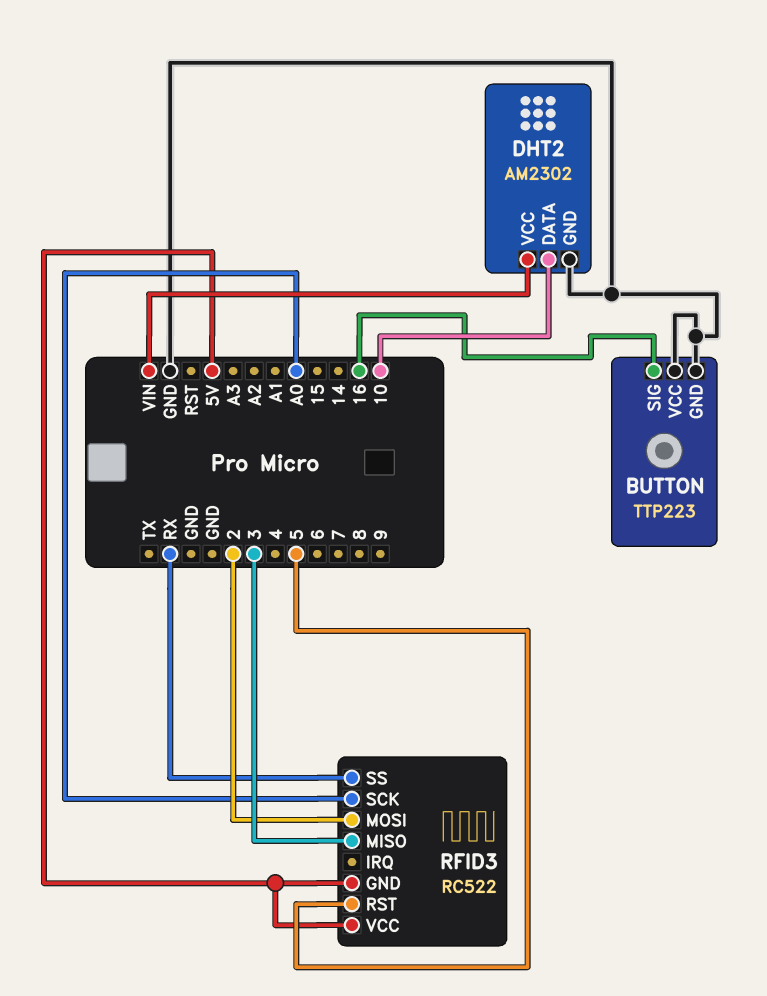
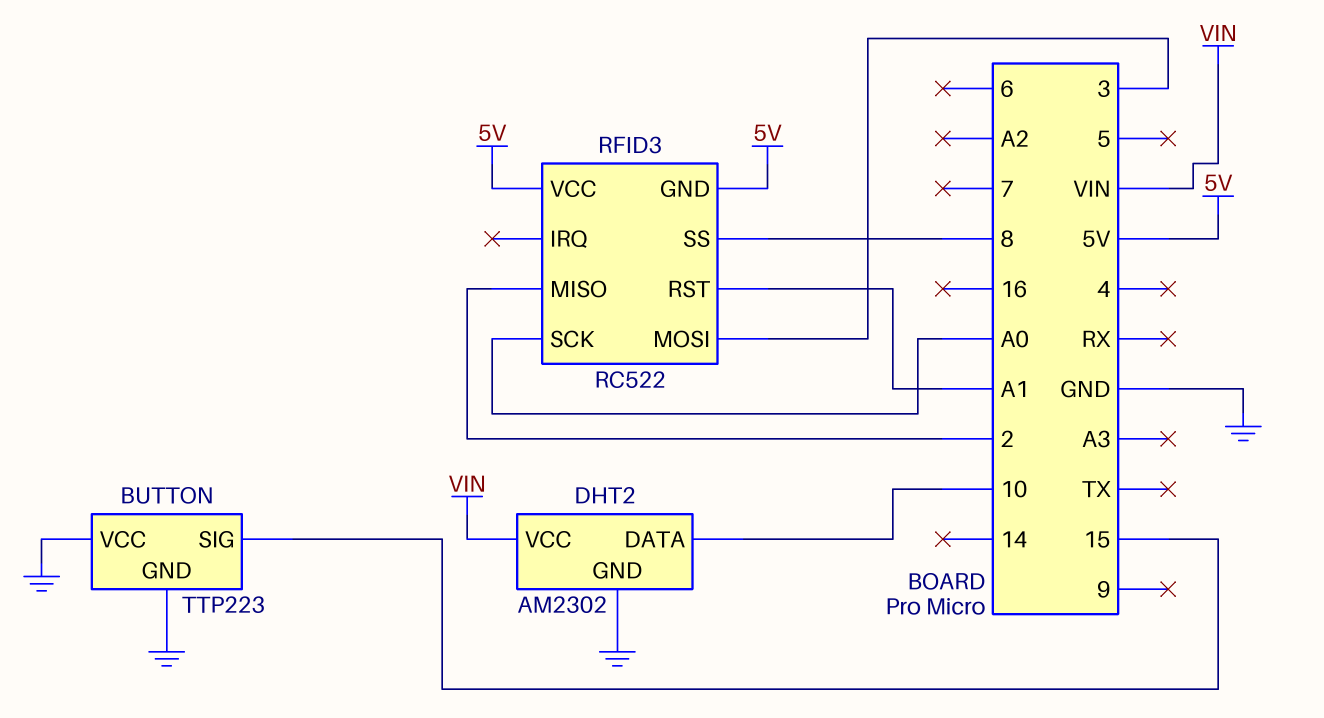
BUTTON pin SIG: 16 -> 15
RFID3 pin MISO: 3 -> 2
RFID3 pin MOSI: 2 -> 3
RFID3 pin RST: 5 -> A1
RFID3 pin SS: RX -> 8

